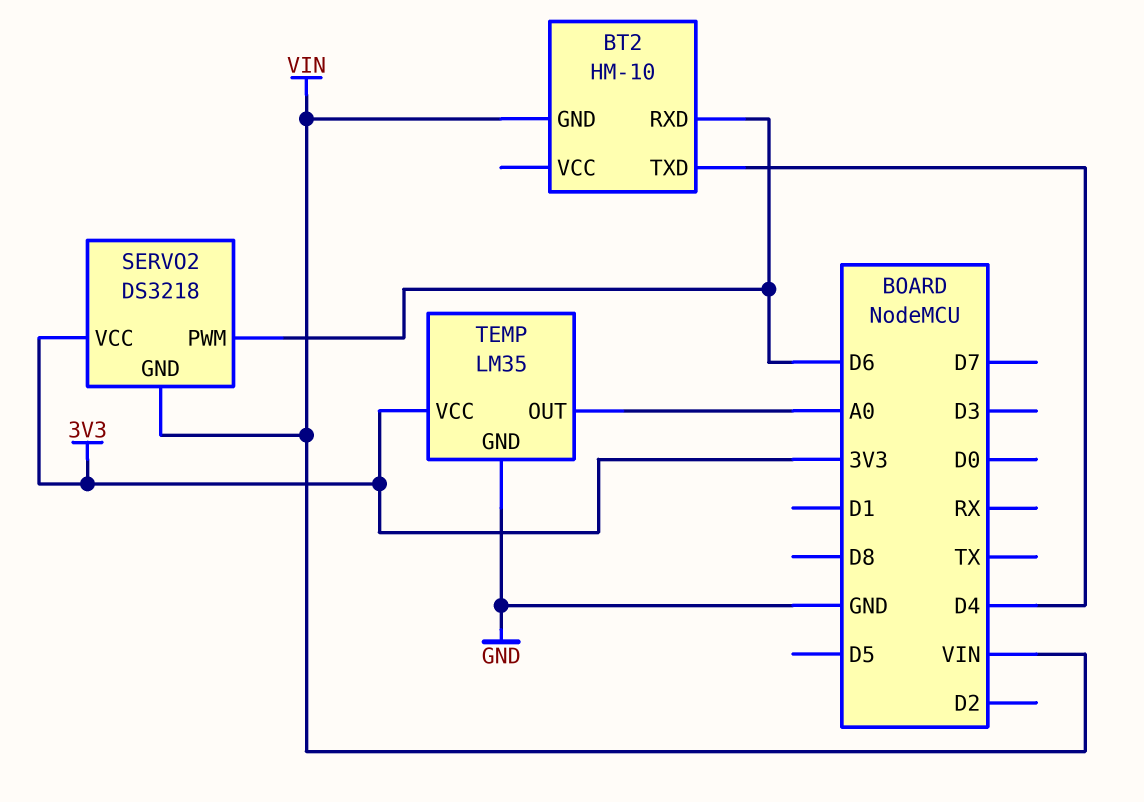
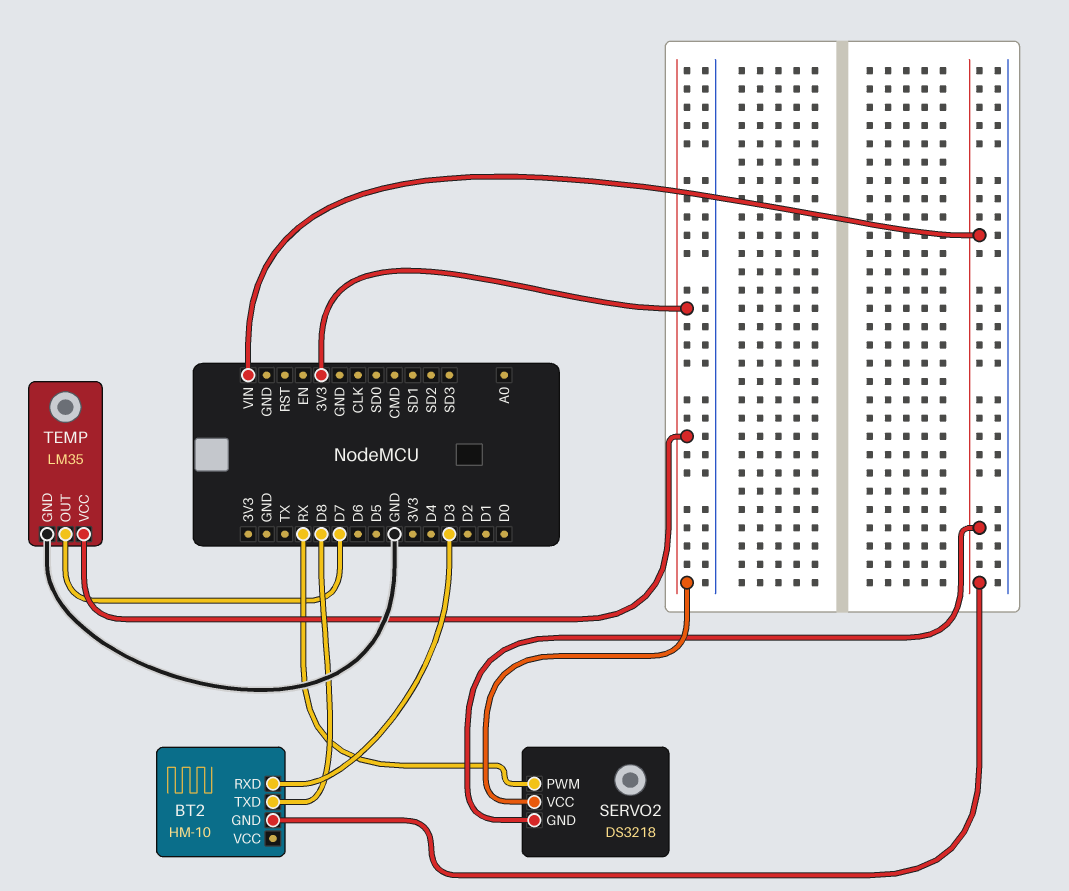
BT2 pin RXD: D6 -> D3
BT2 pin TXD: D4 -> D8
SERVO2 pin PWM: D6 -> RX
TEMP pin OUT: A0 -> D7

